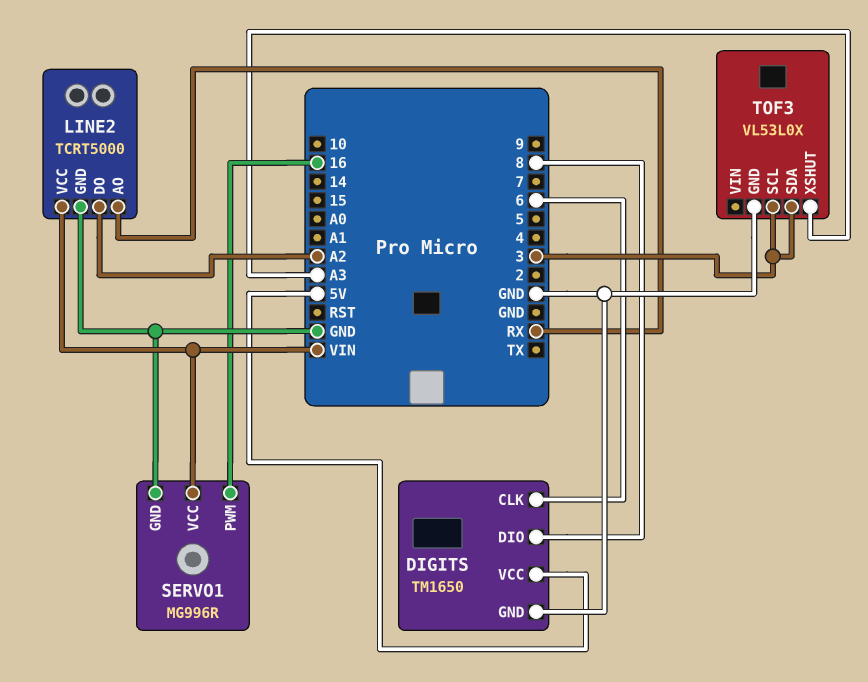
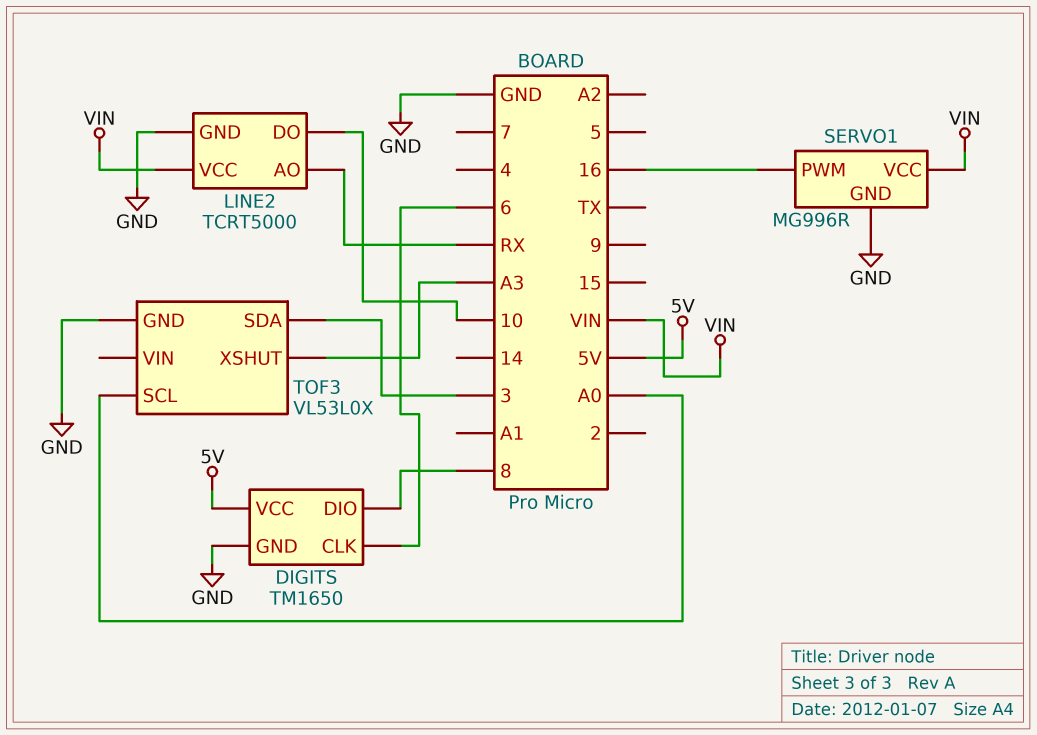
LINE2 pin DO: A2 -> 10
TOF3 pin SCL: 3 -> A0

